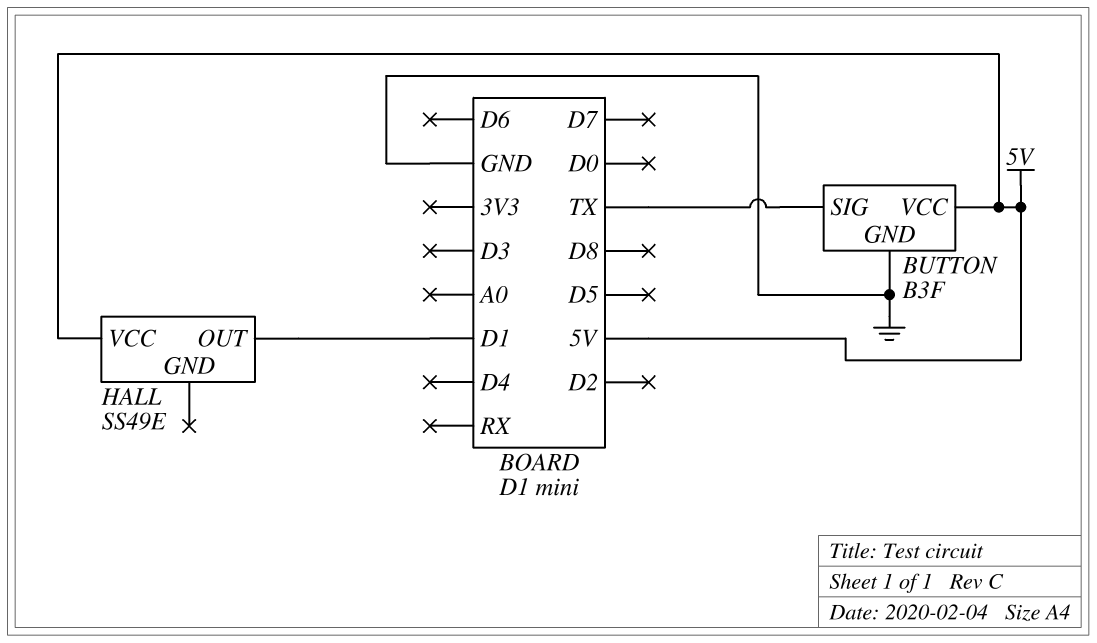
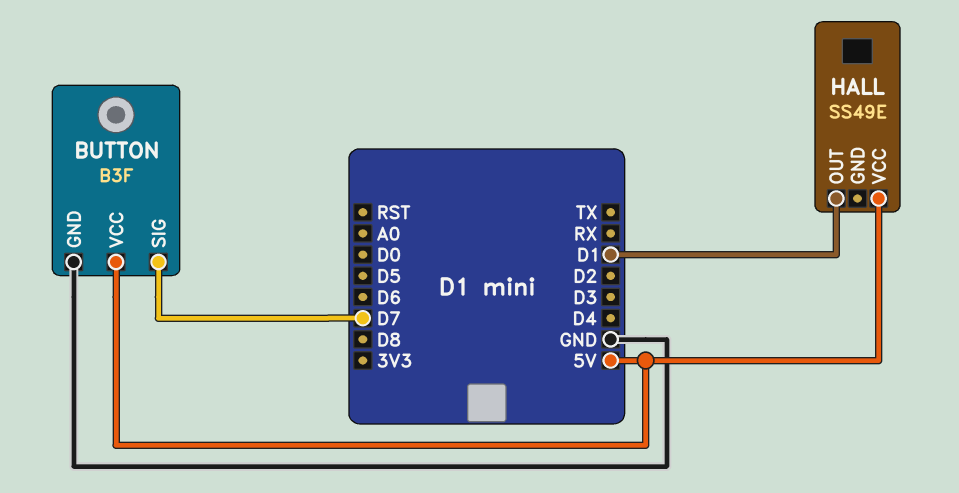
BUTTON pin SIG: TX -> D7

